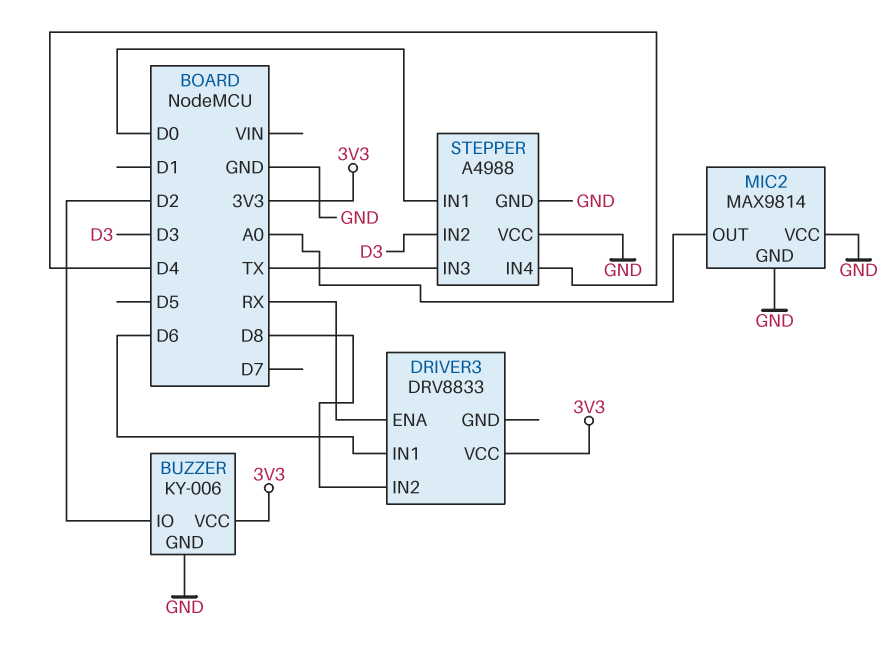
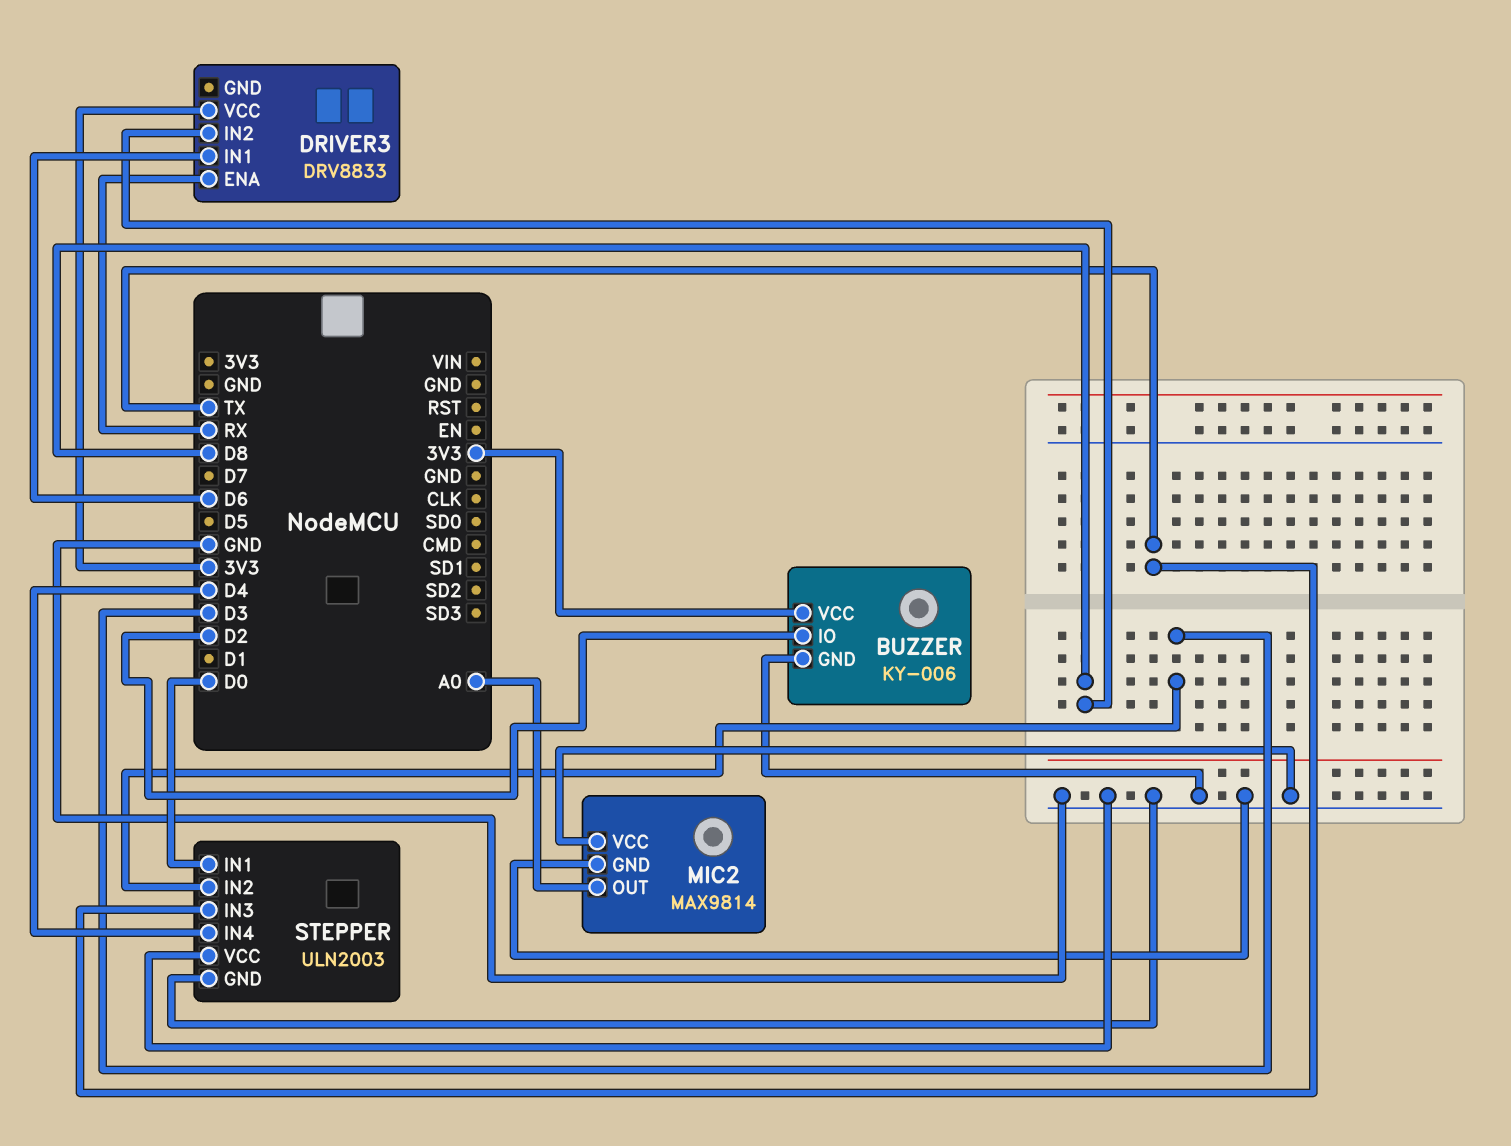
STEPPER: A4988 -> ULN2003

